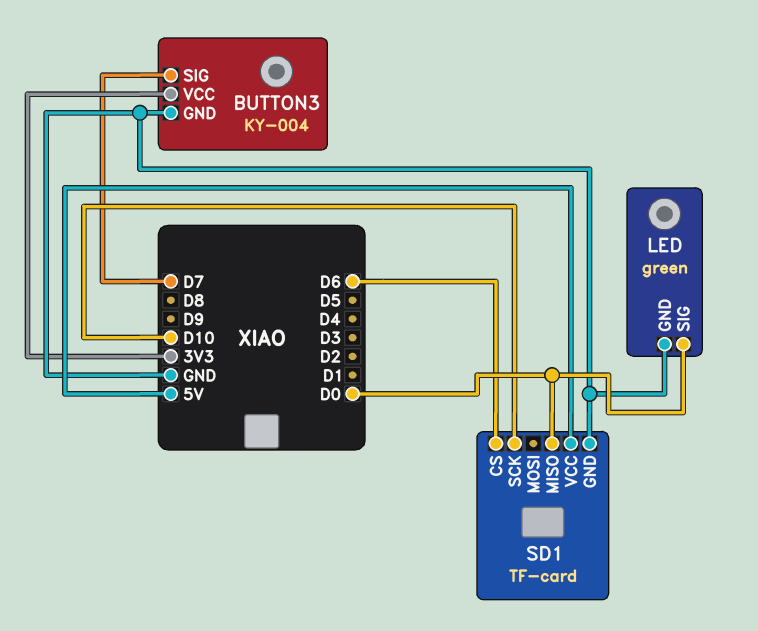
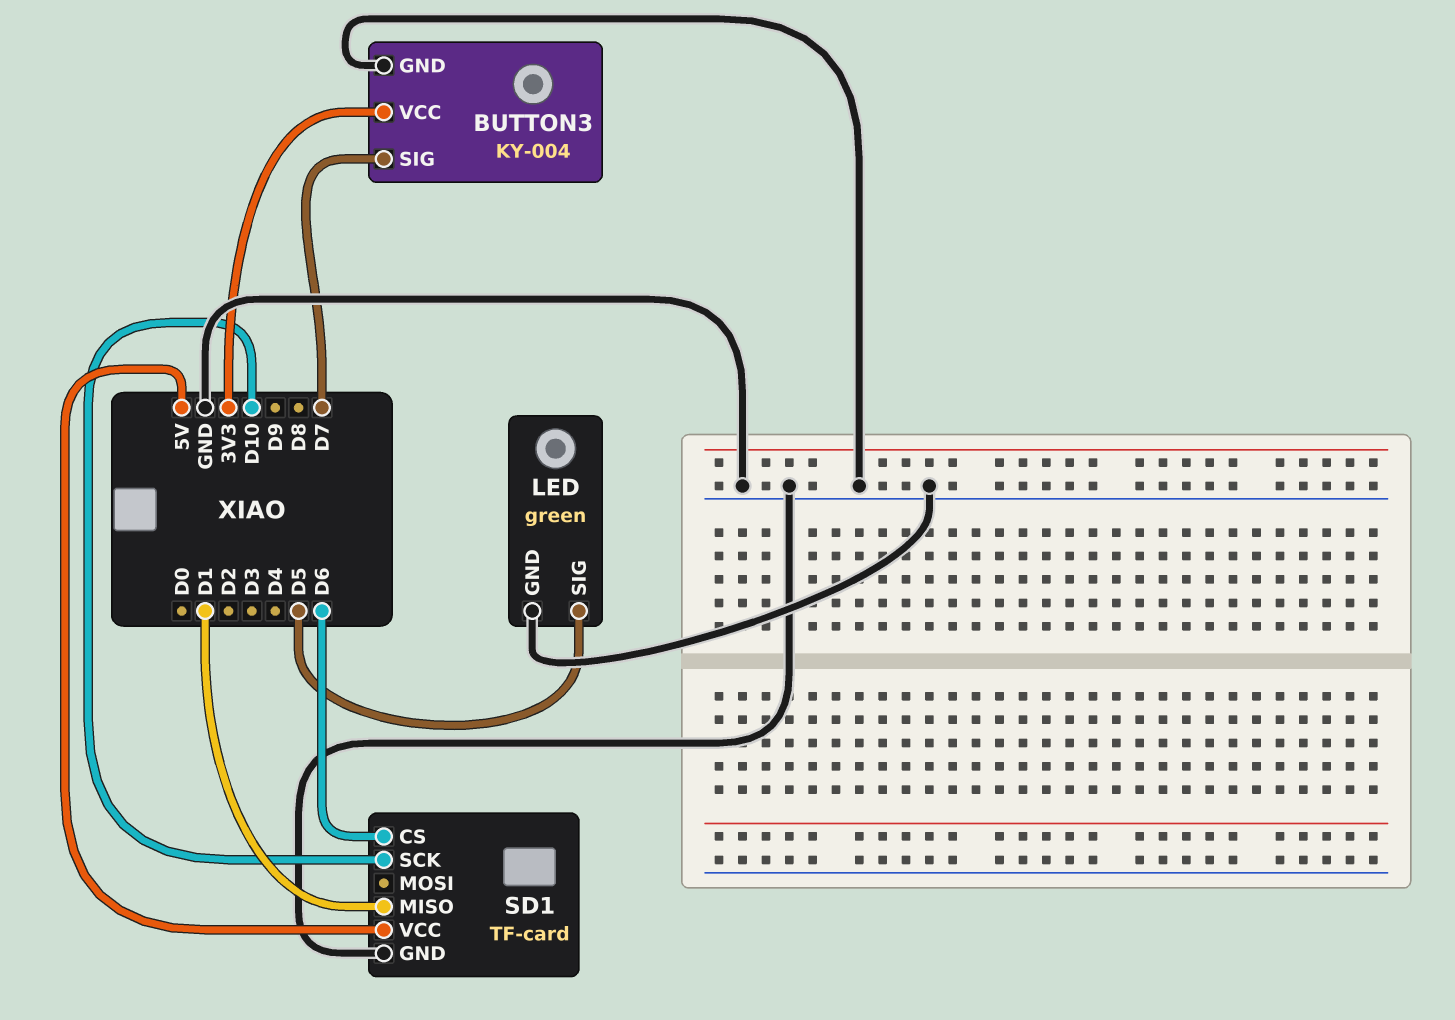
LED pin SIG: D0 -> D5
SD1 pin MISO: D0 -> D1

